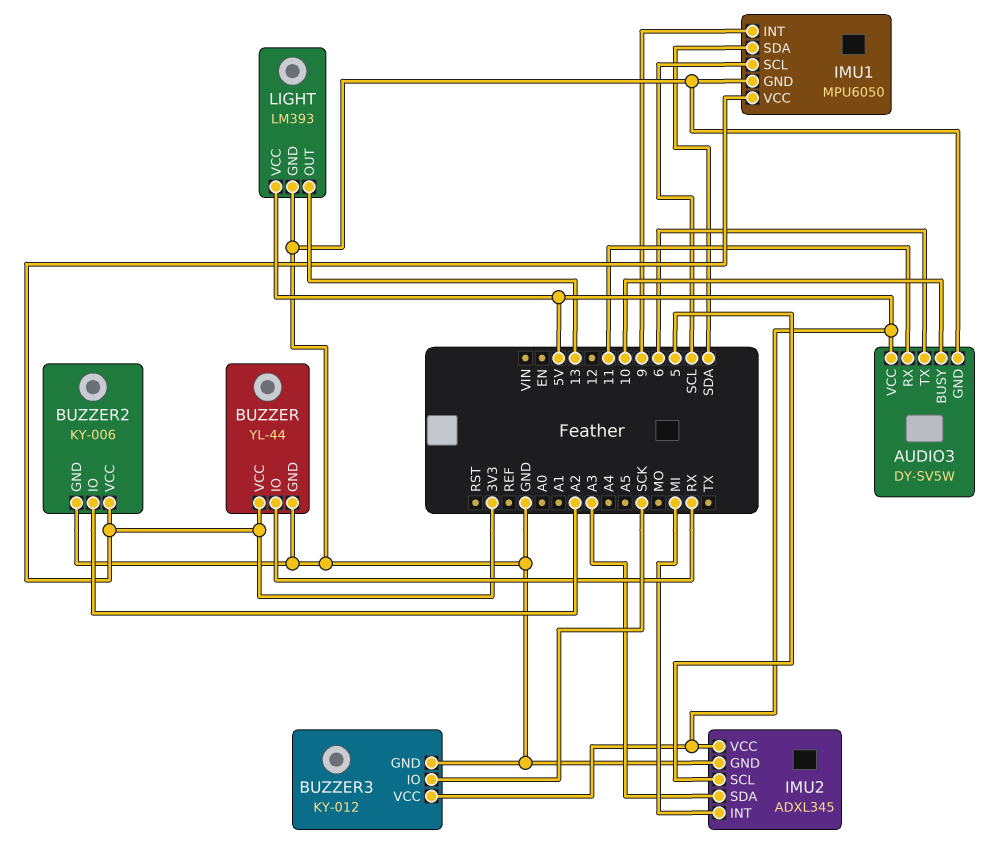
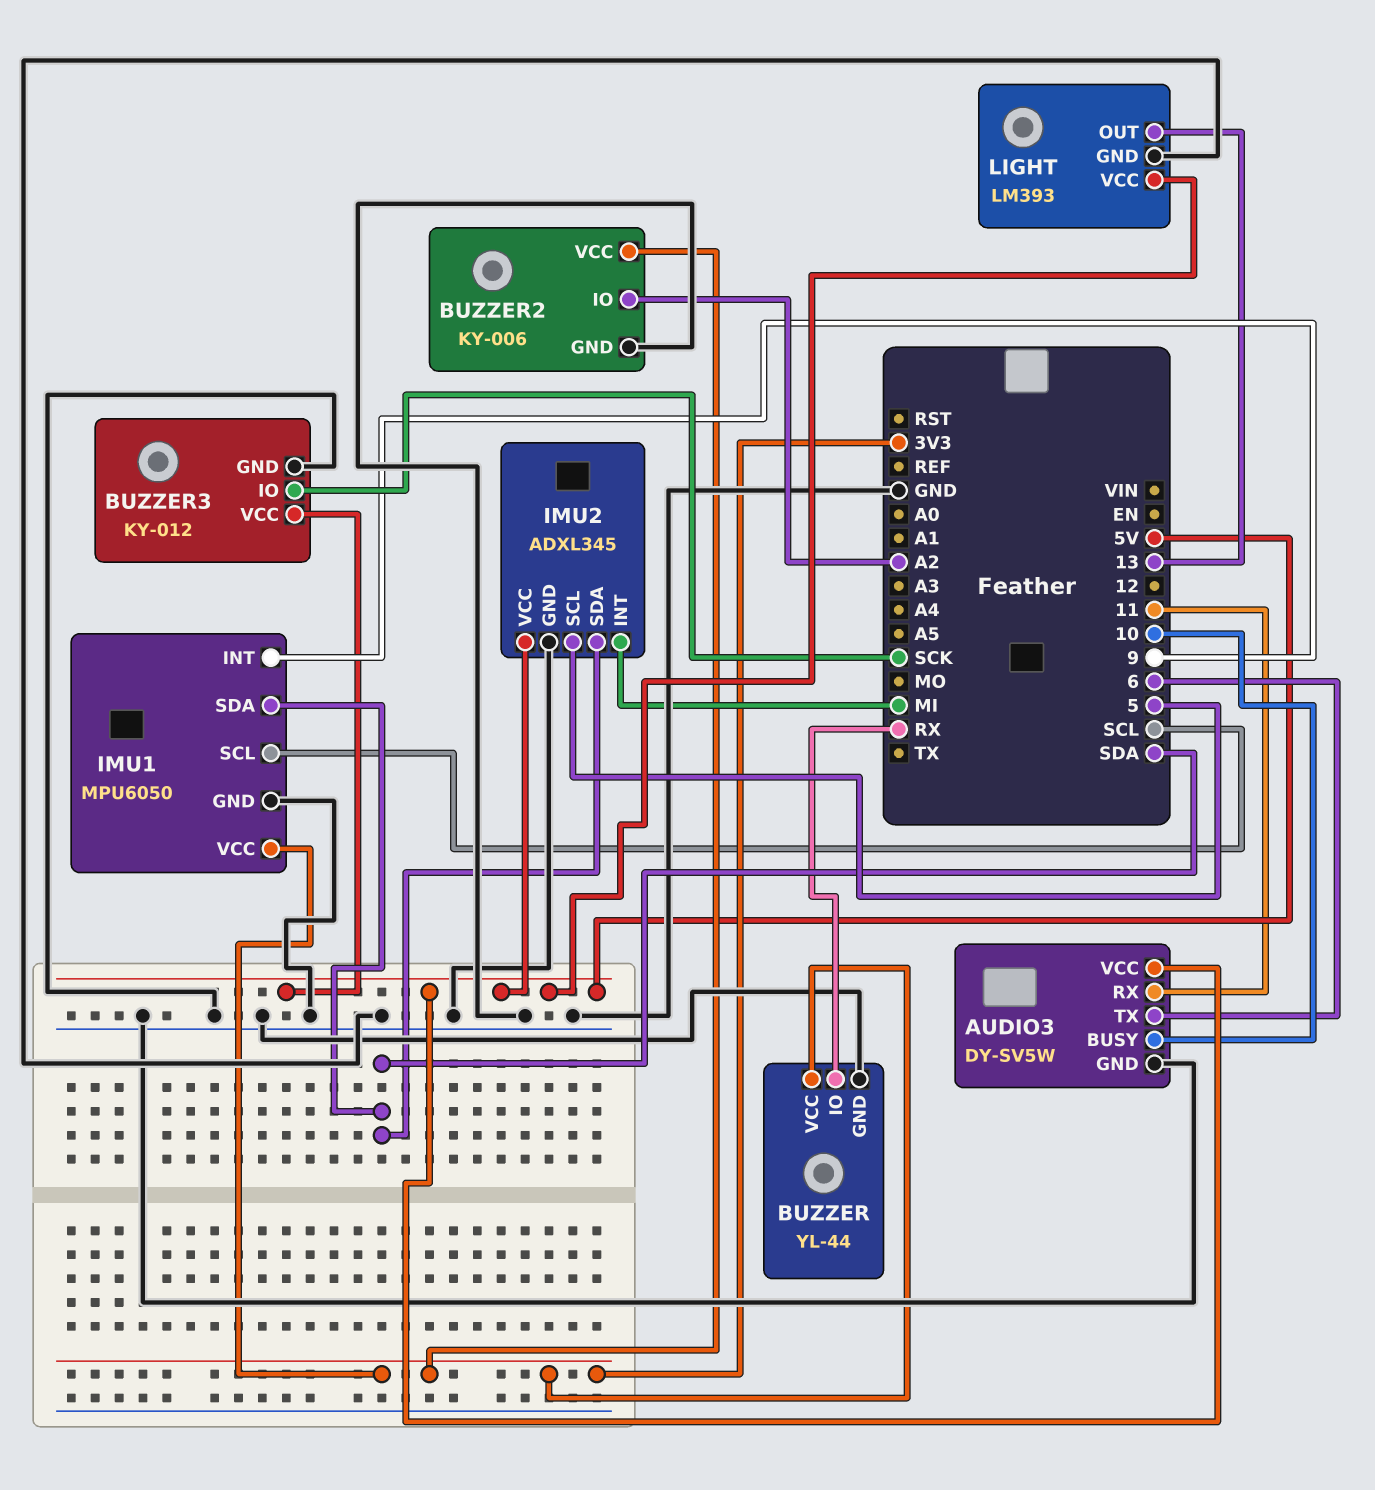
IMU2 pin SDA: A3 -> SDA

